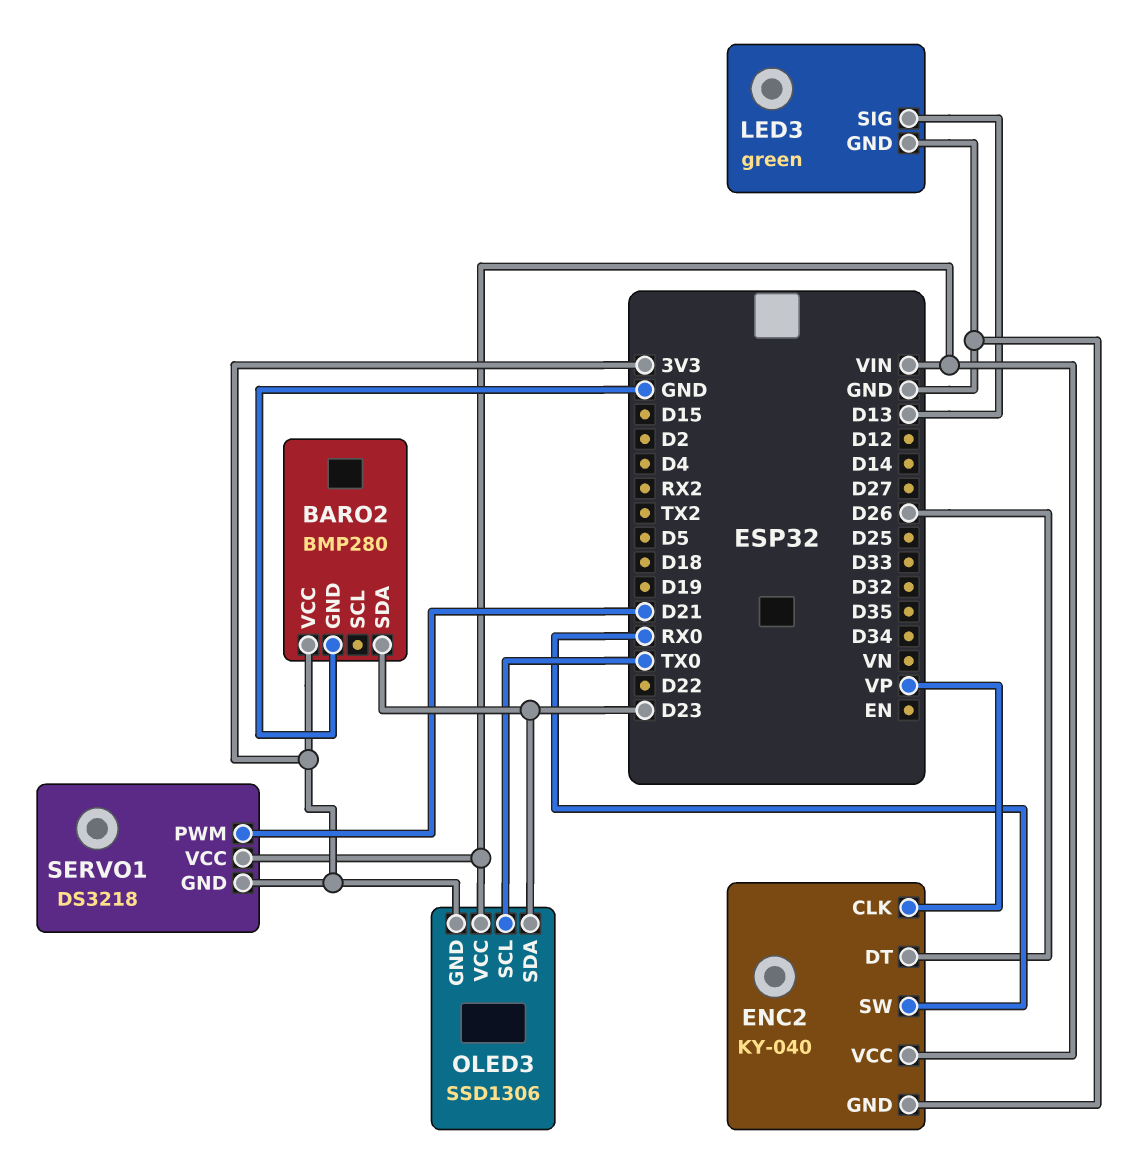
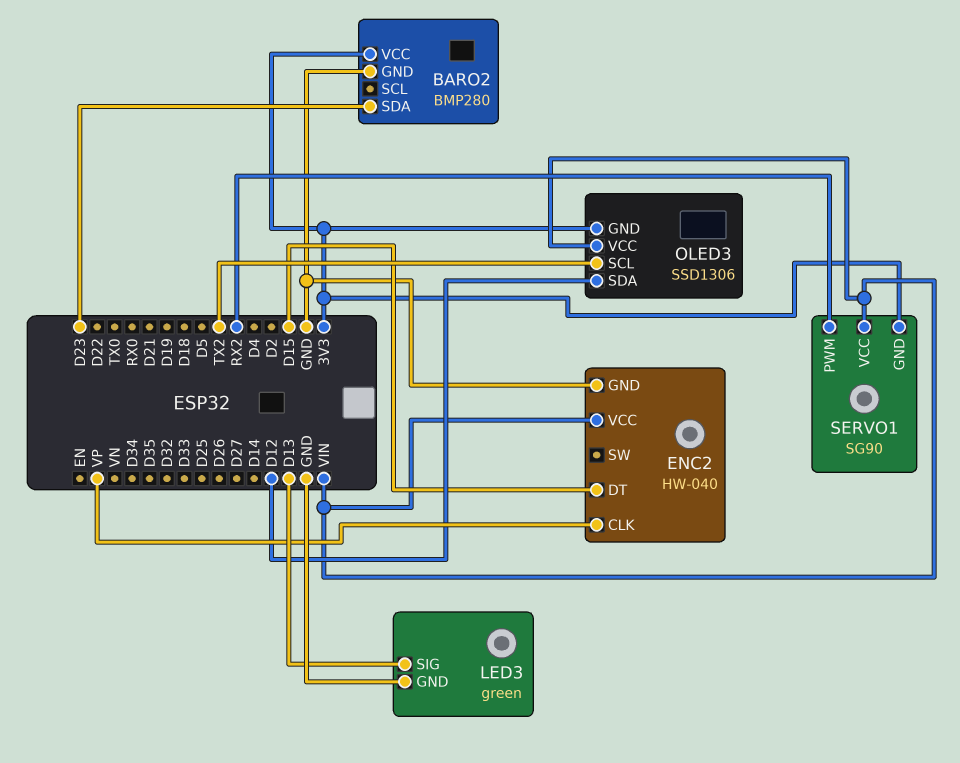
ENC2: KY-040 -> HW-040
ENC2 pin DT: D26 -> D15
ENC2 pin SW: RX0 -> none
OLED3 pin SCL: TX0 -> TX2
OLED3 pin SDA: D23 -> D12
SERVO1: DS3218 -> SG90
SERVO1 pin PWM: D21 -> RX2

